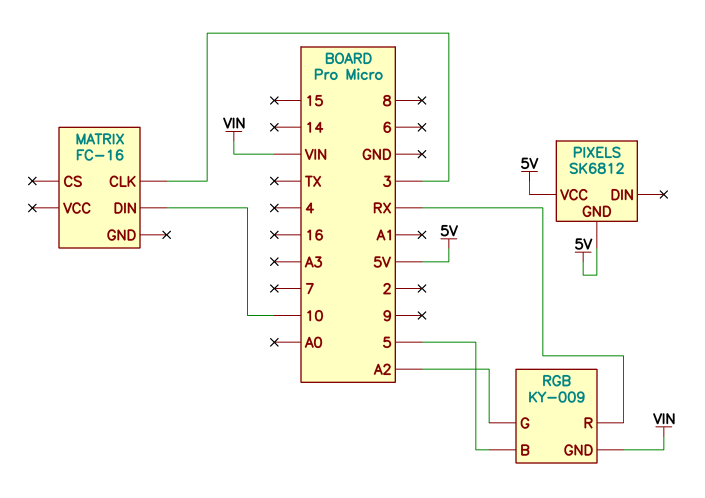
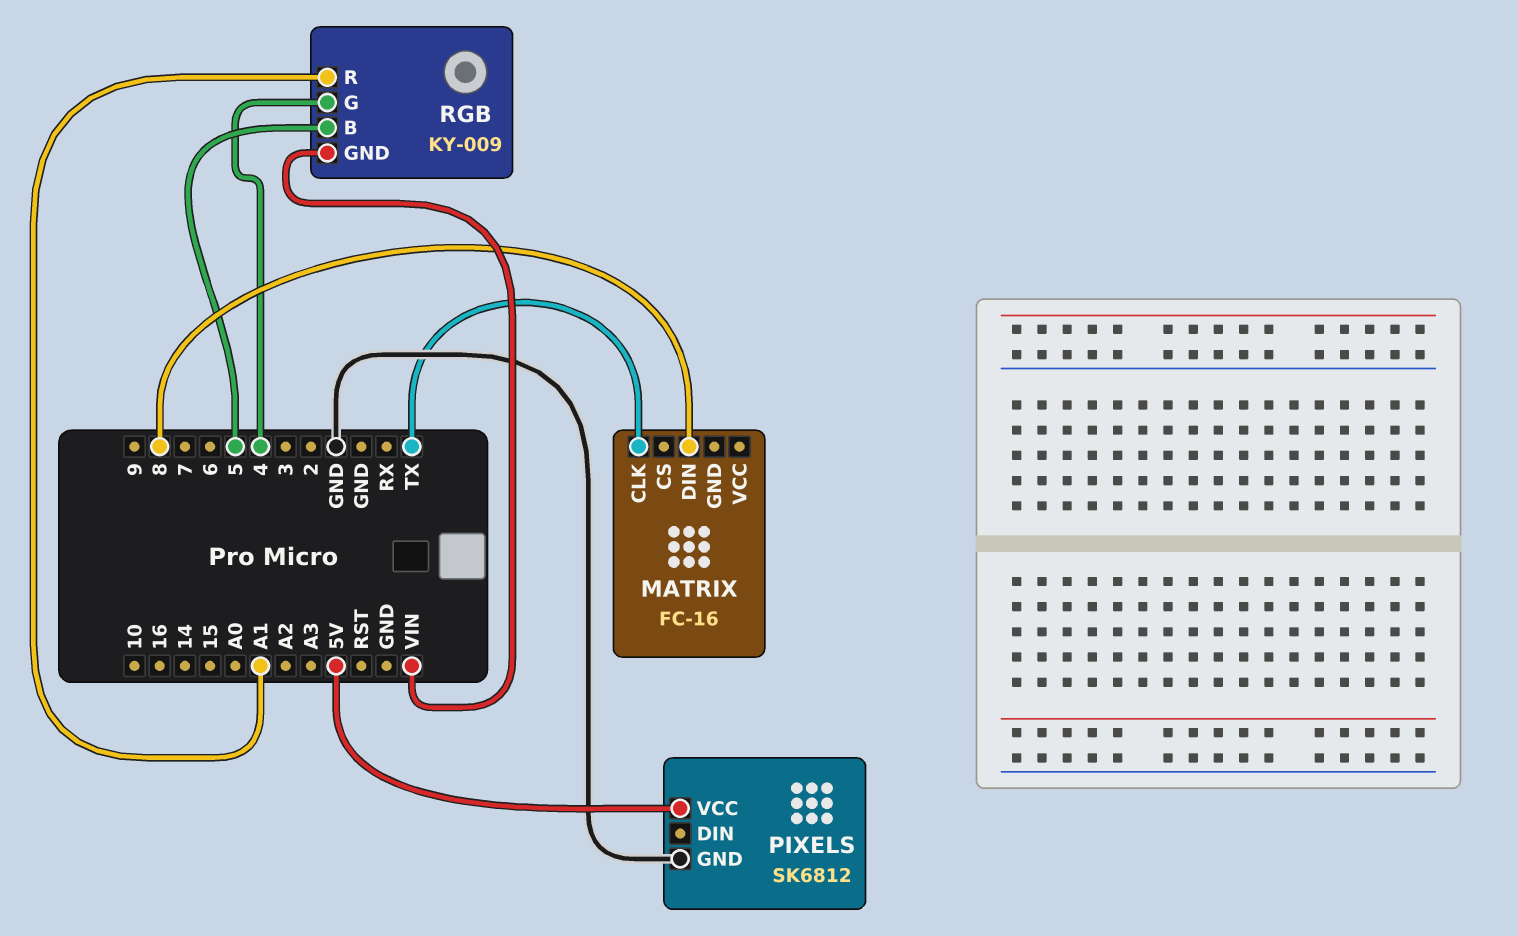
MATRIX pin CLK: 3 -> TX
MATRIX pin DIN: 10 -> 8
PIXELS pin GND: 5V -> GND
RGB pin G: A2 -> 4
RGB pin R: RX -> A1

